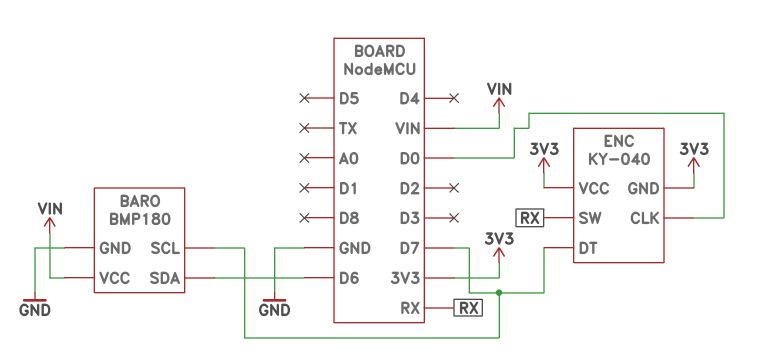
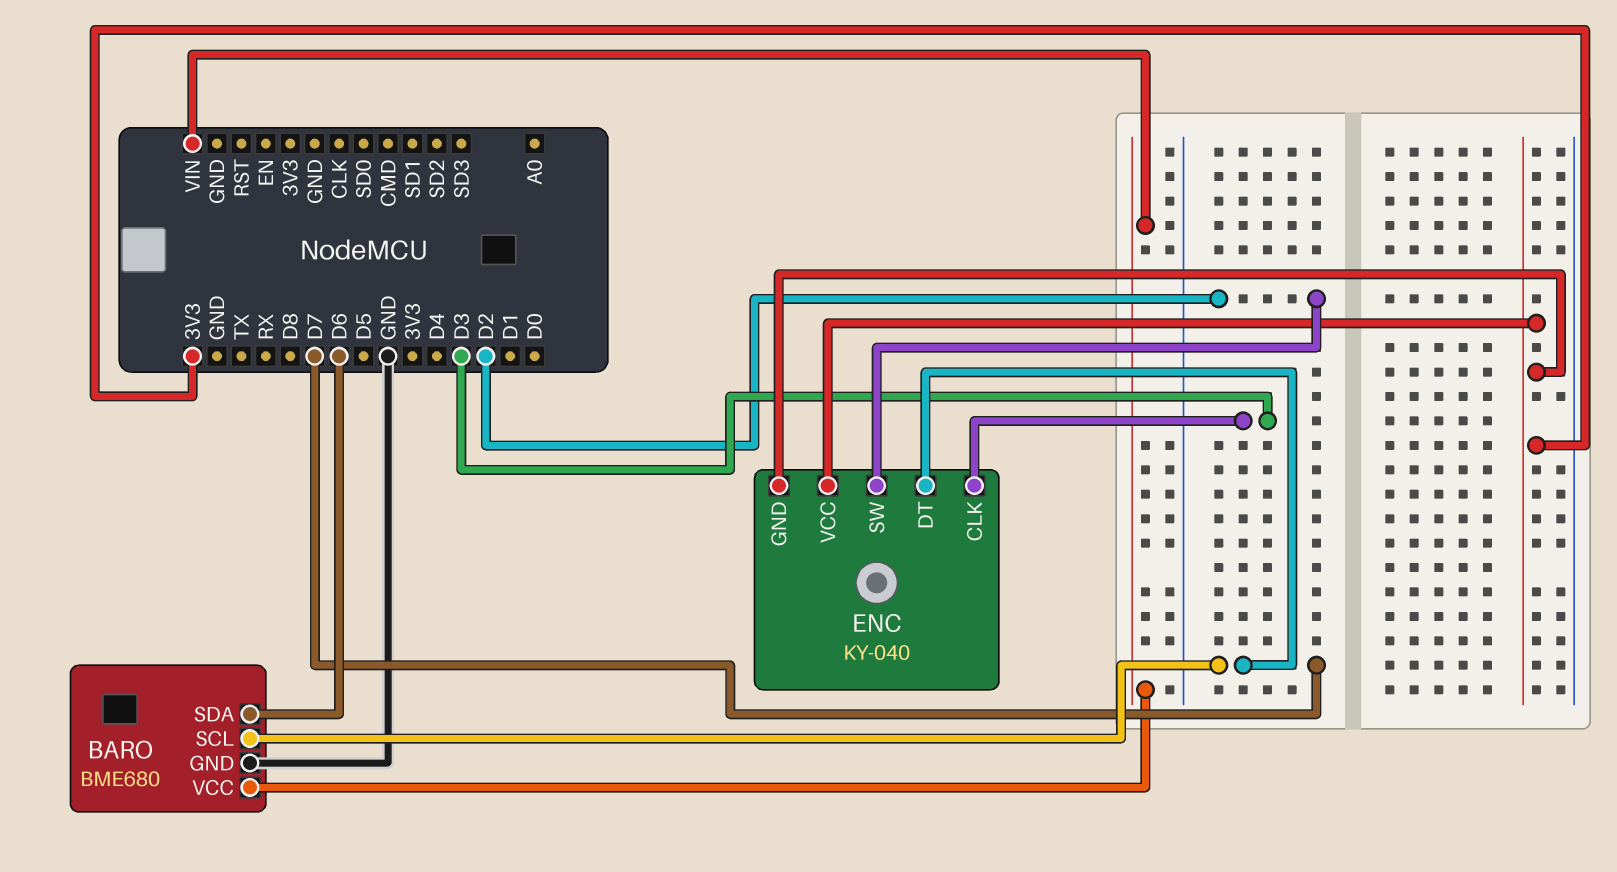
BARO: BMP180 -> BME680
ENC pin CLK: D0 -> D3
ENC pin SW: RX -> D2

